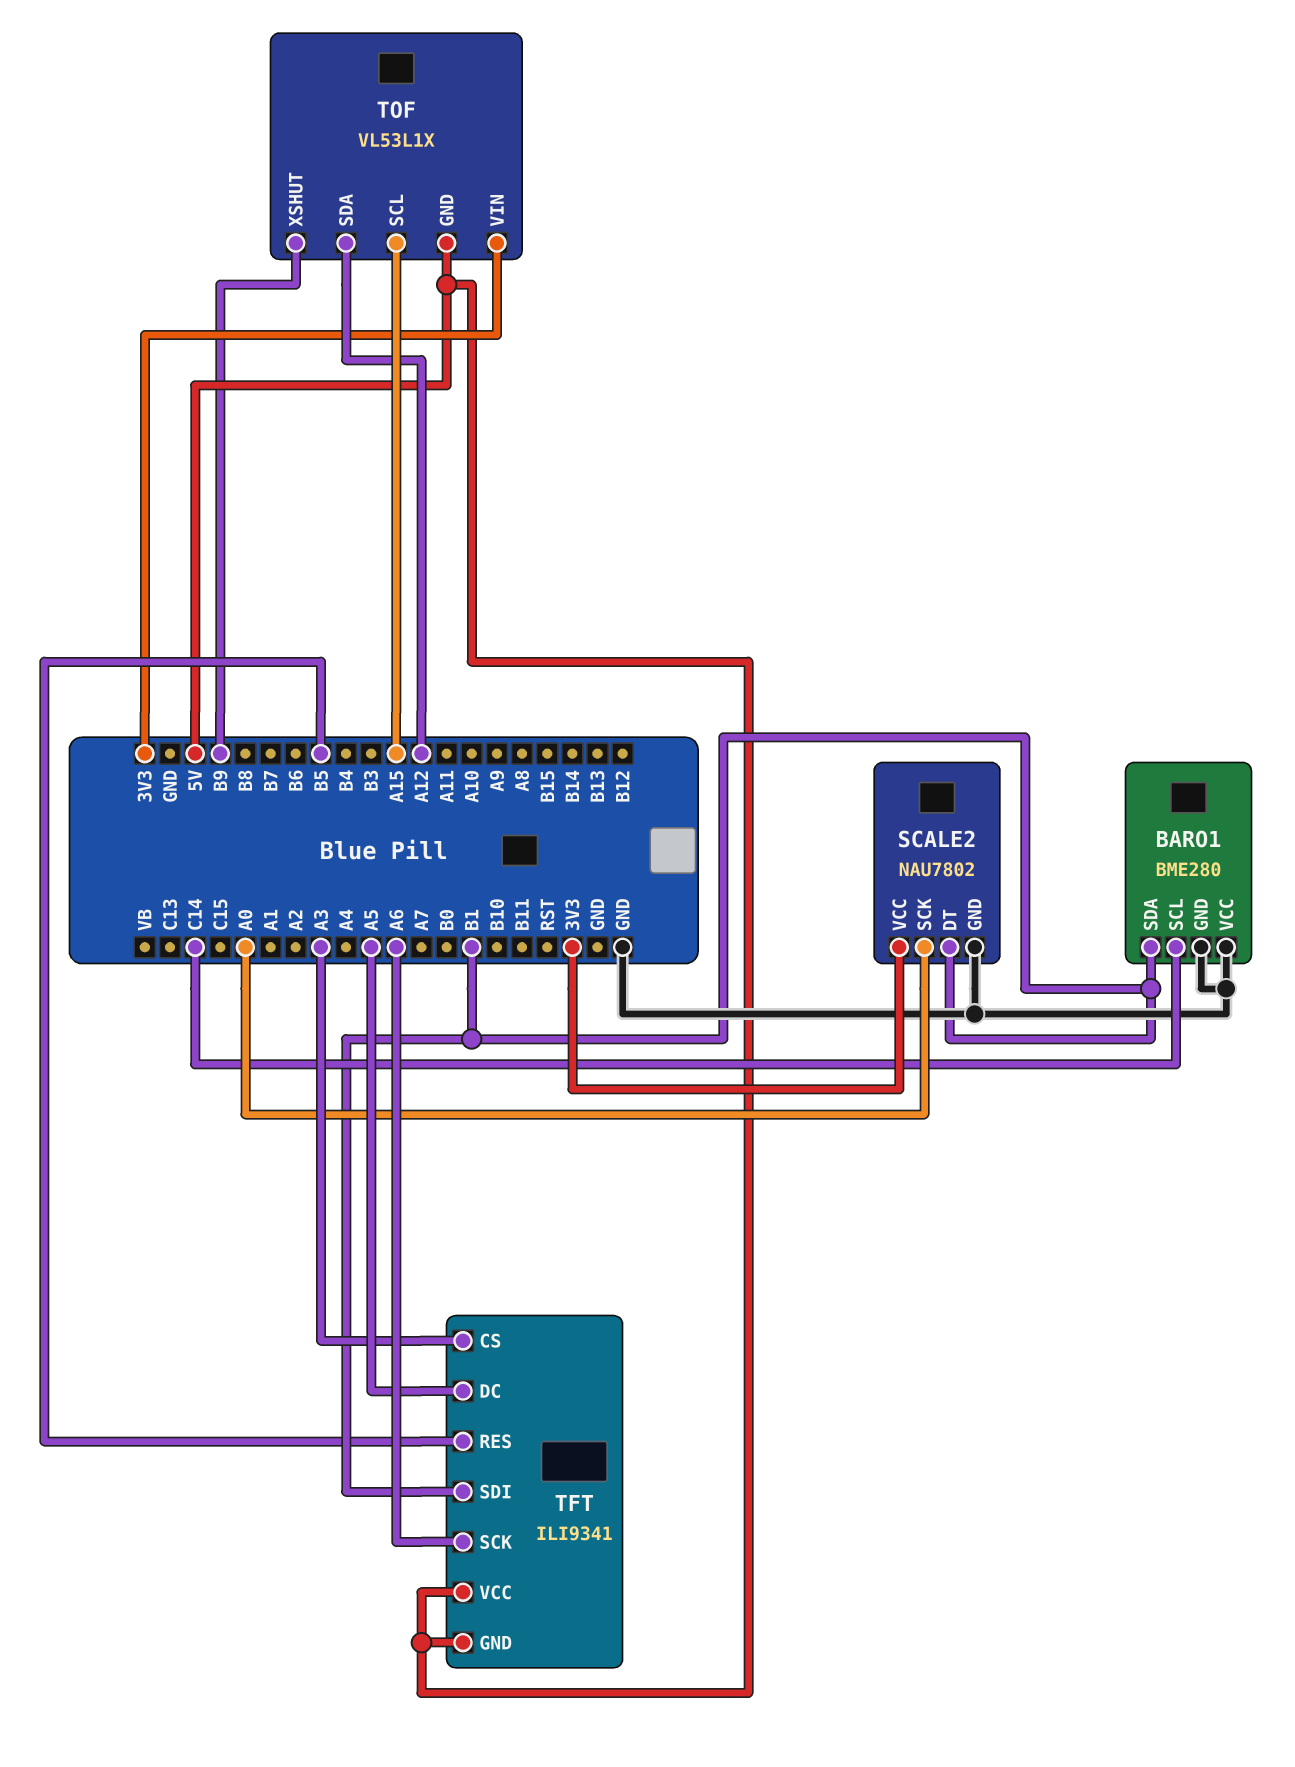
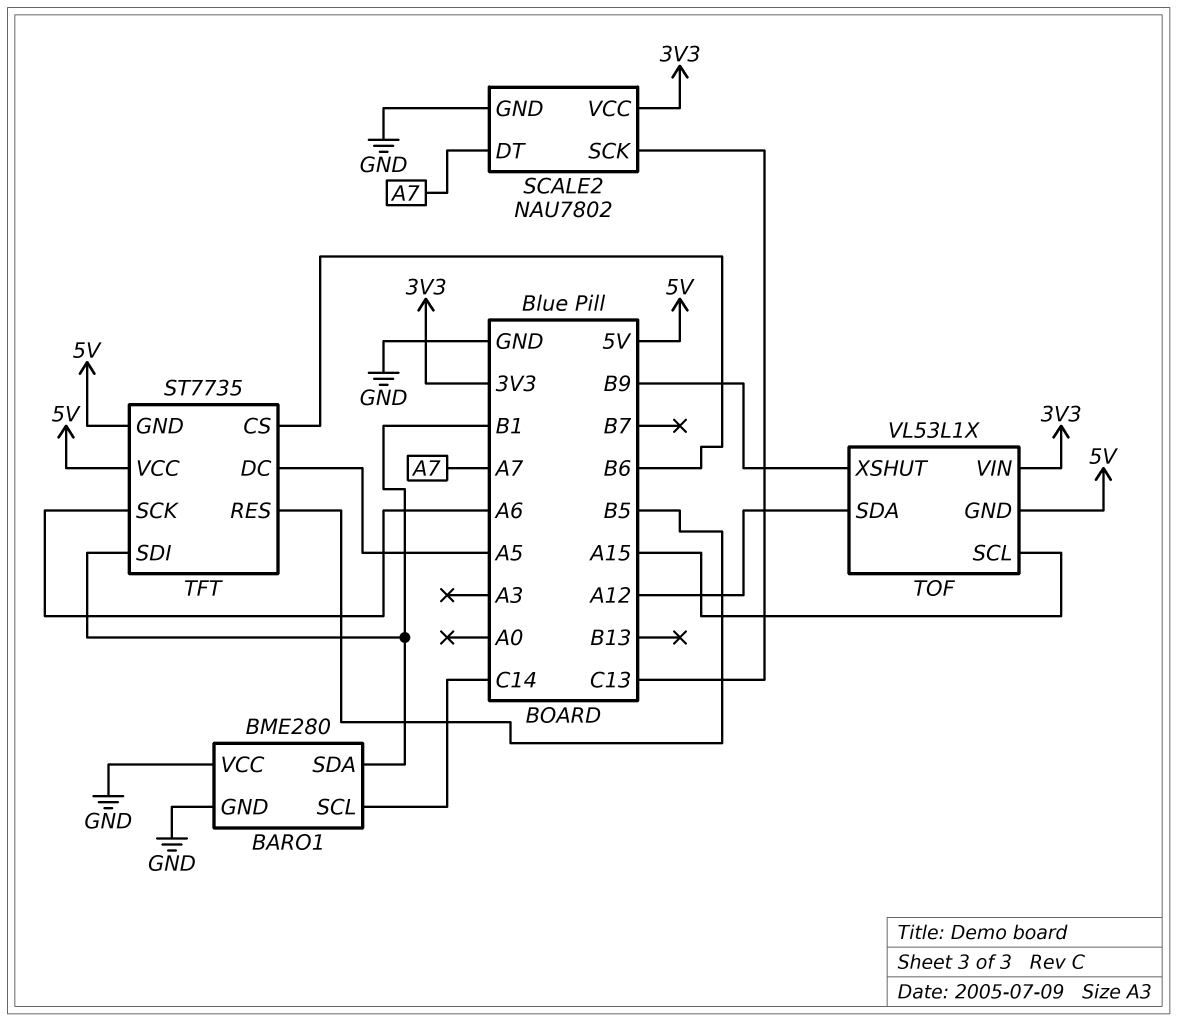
SCALE2 pin DT: B1 -> A7
SCALE2 pin SCK: A0 -> C13
TFT: ILI9341 -> ST7735
TFT pin CS: A3 -> B6

